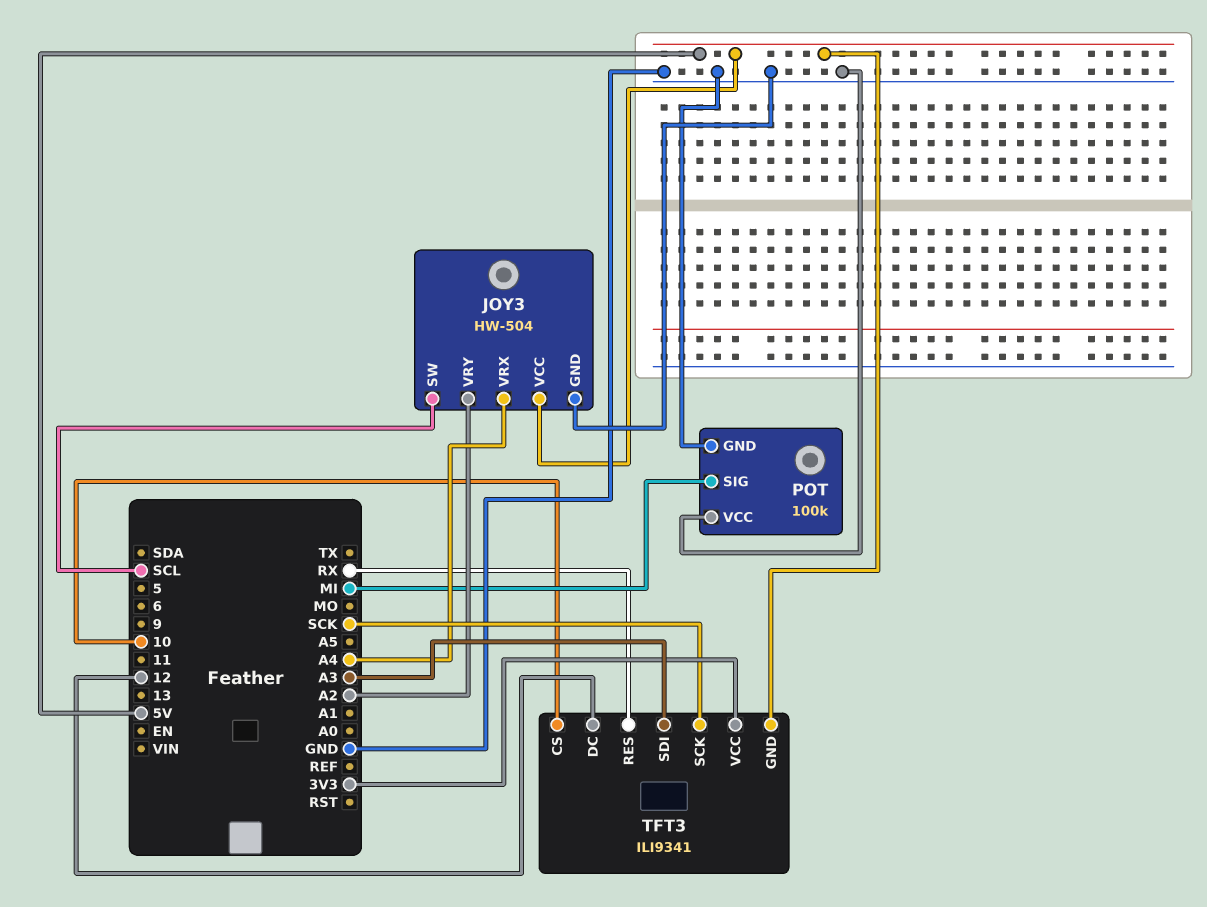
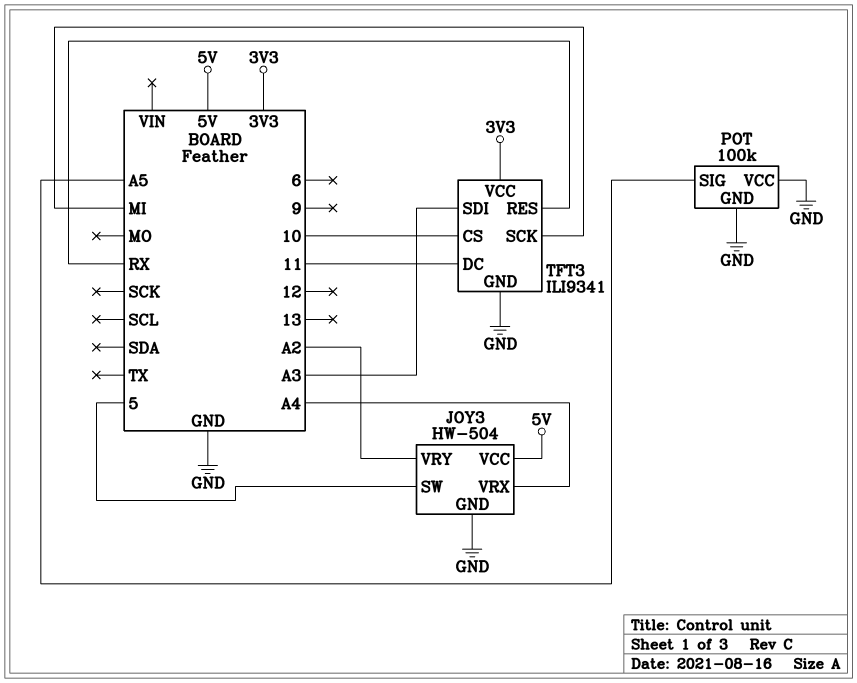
JOY3 pin SW: SCL -> 5
POT pin SIG: MI -> A5
TFT3 pin DC: 12 -> 11
TFT3 pin GND: 5V -> GND
TFT3 pin SCK: SCK -> MI

